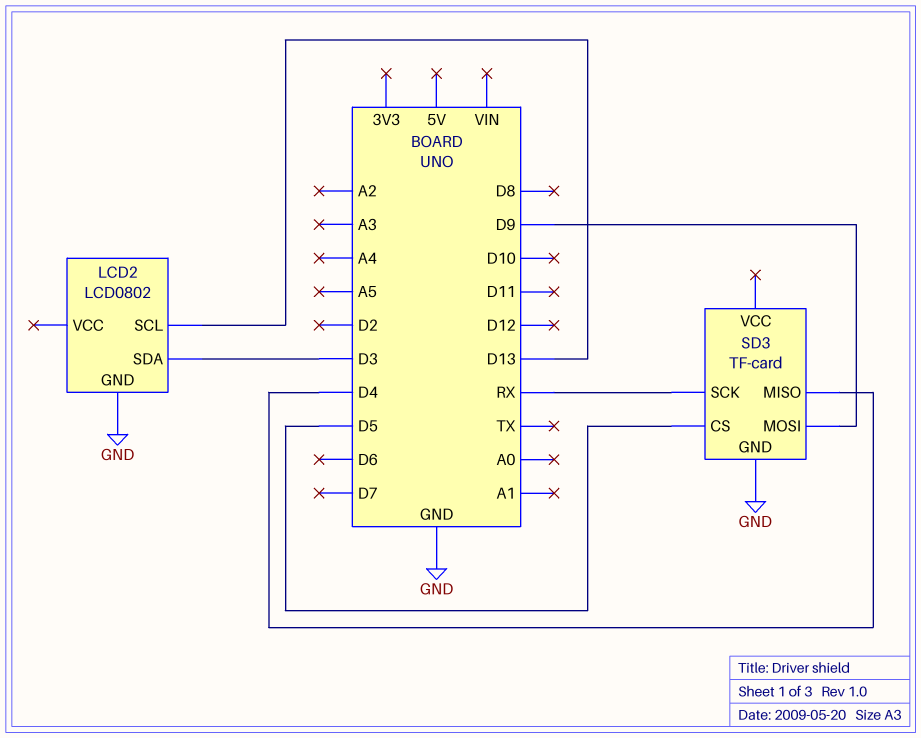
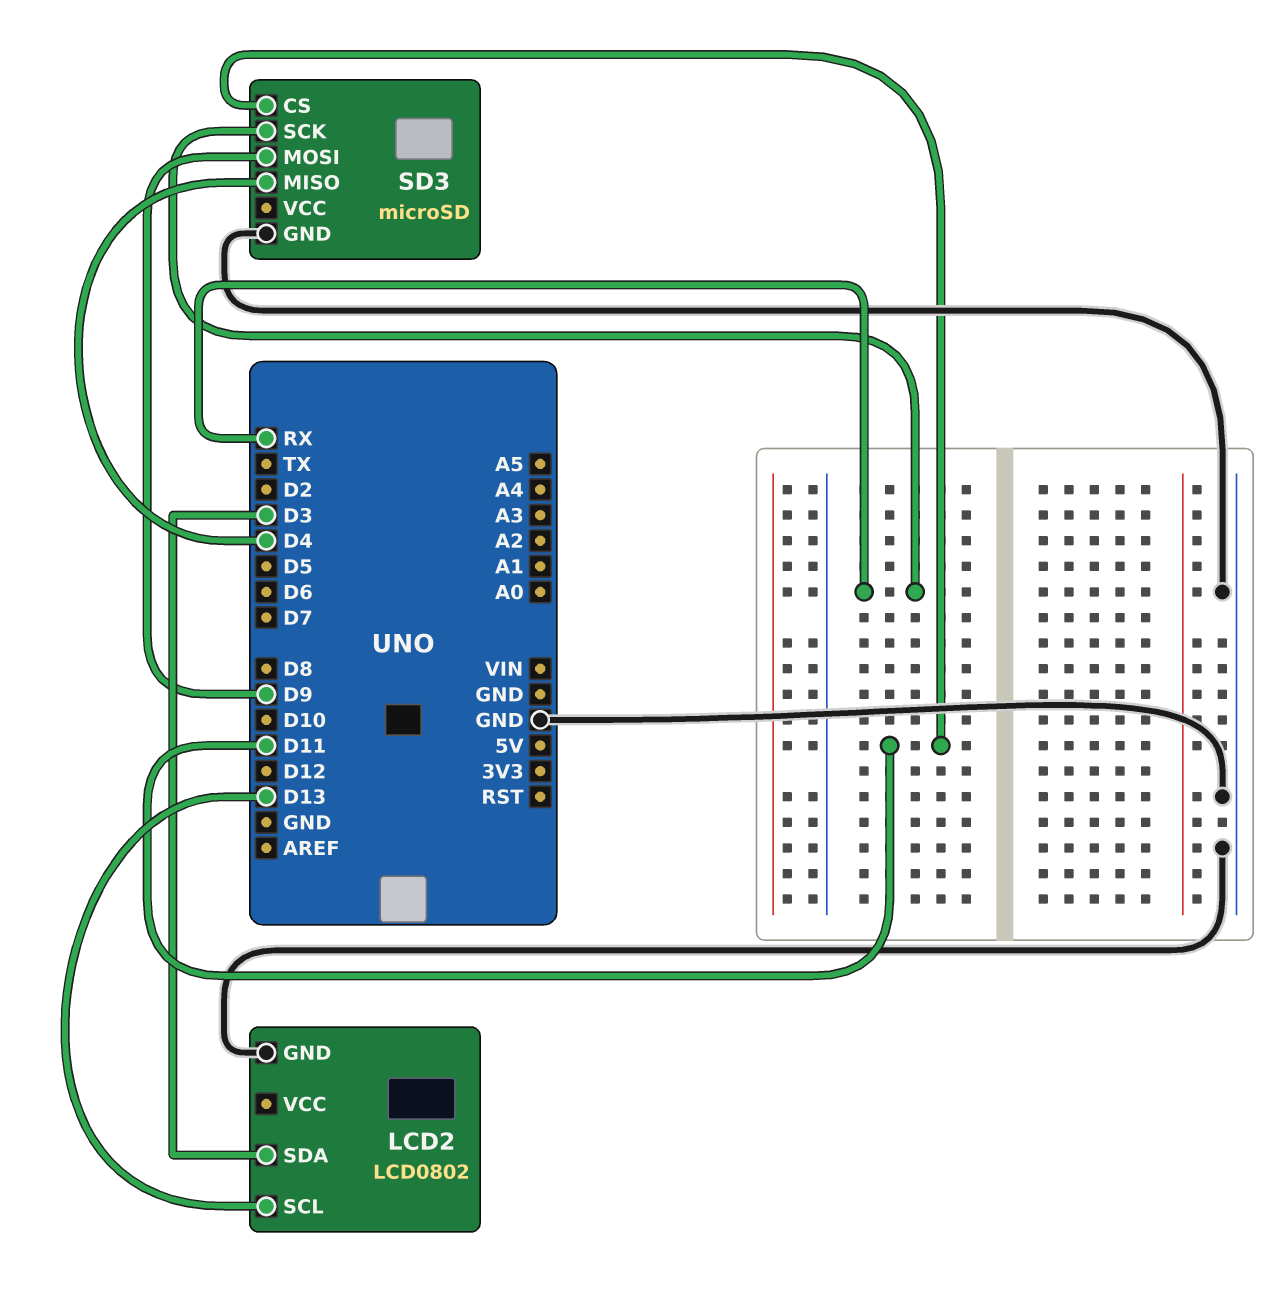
SD3: TF-card -> microSD
SD3 pin CS: D5 -> D11

